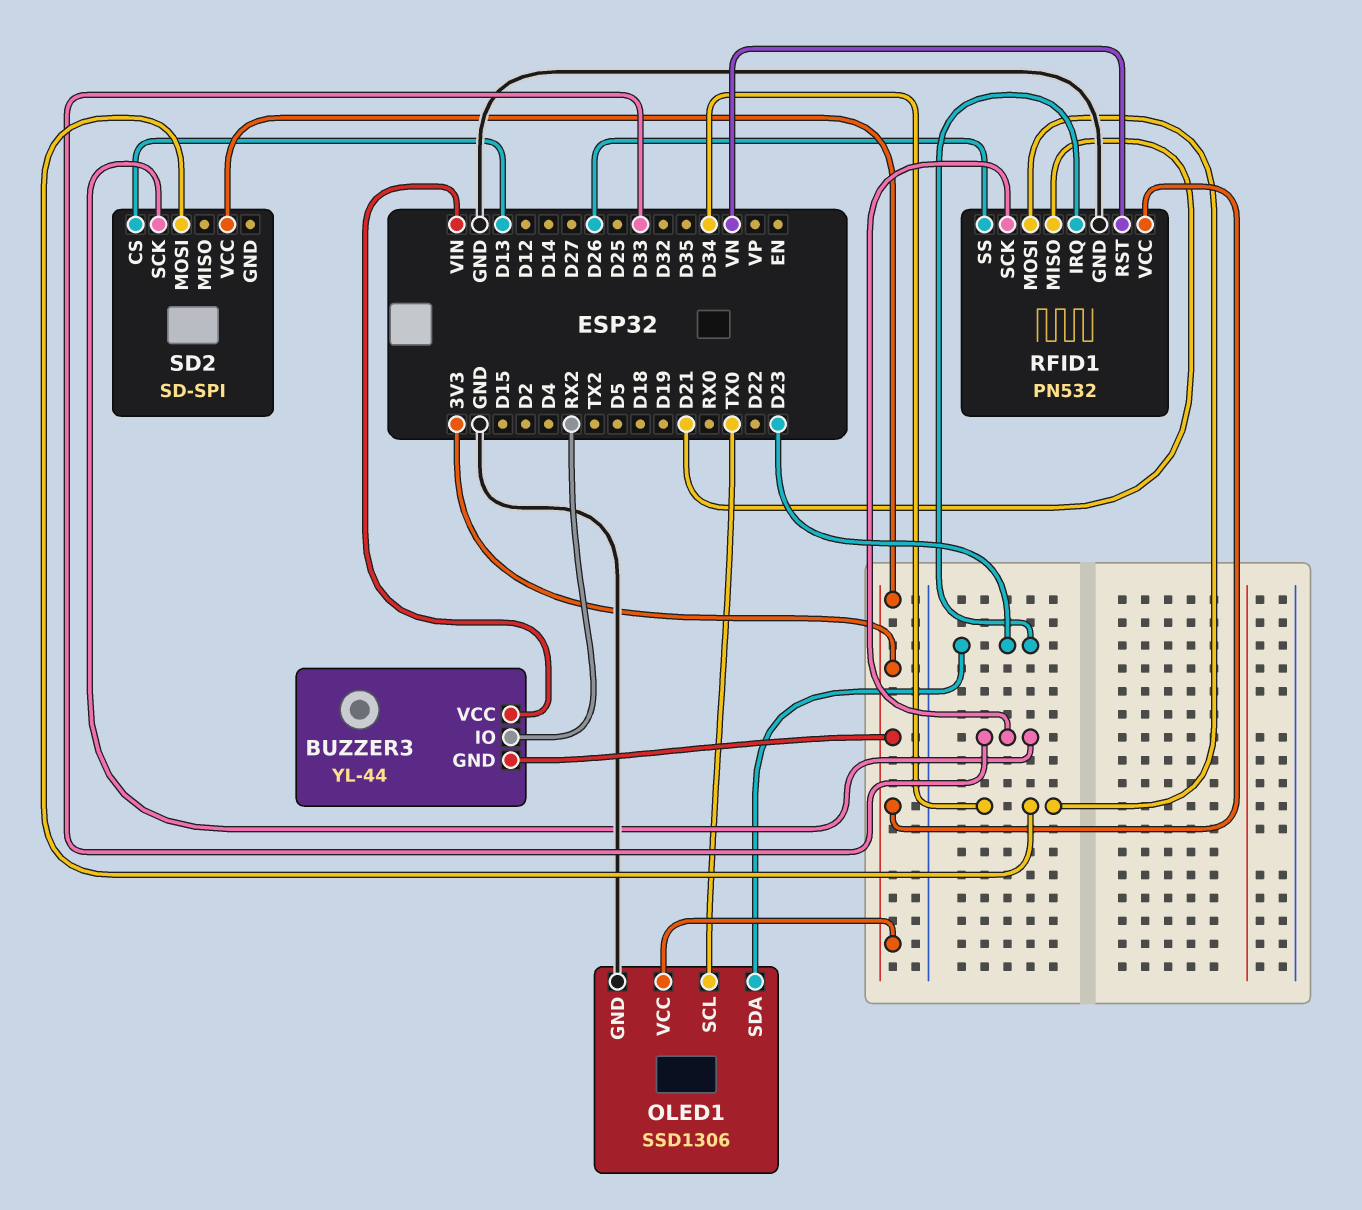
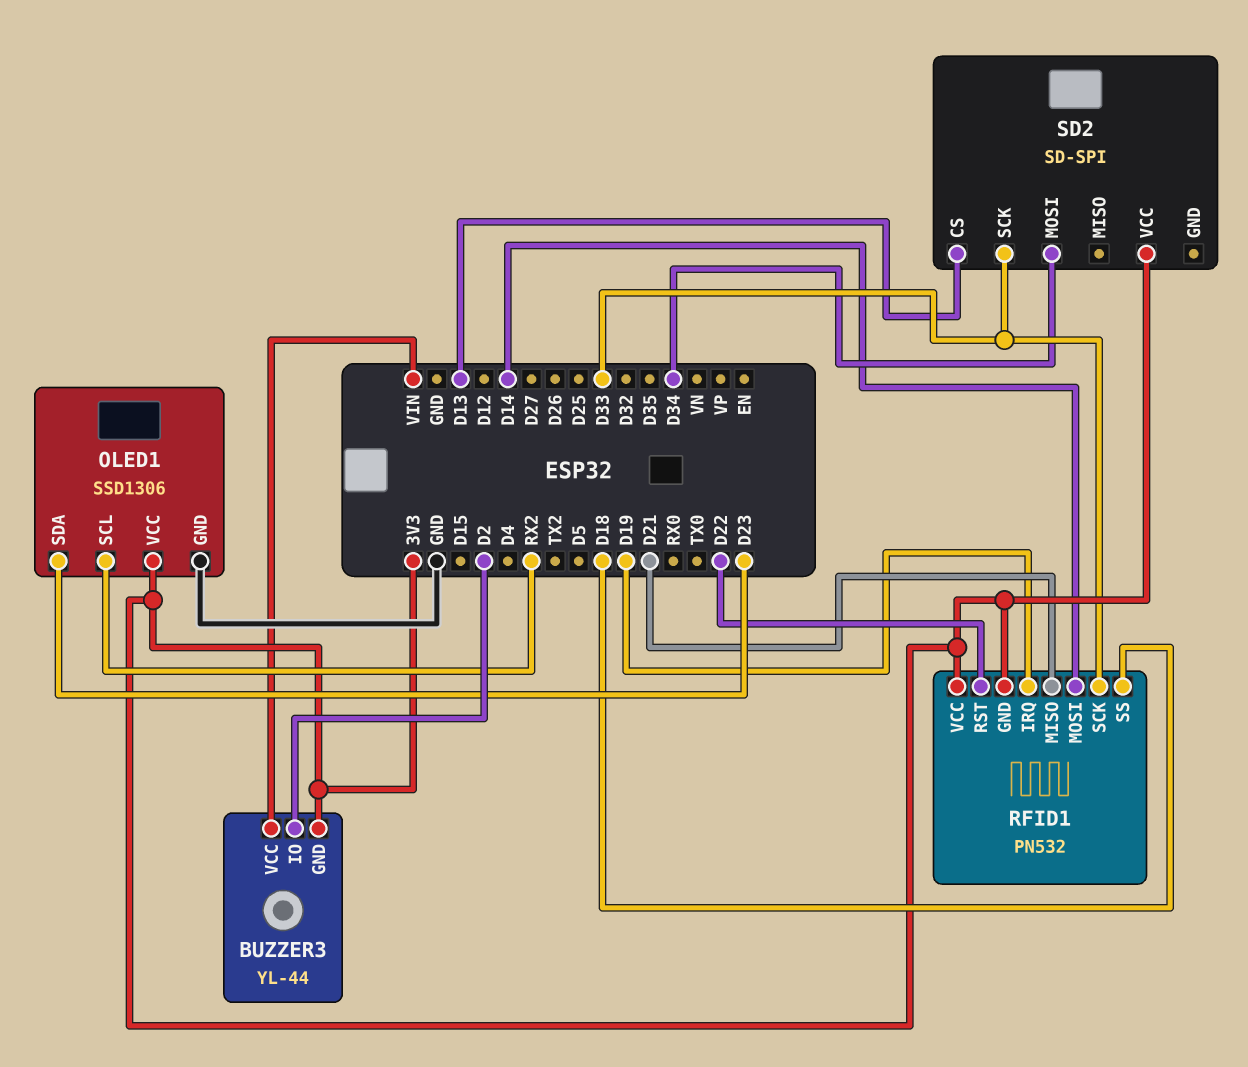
BUZZER3 pin IO: RX2 -> D2
OLED1 pin SCL: TX0 -> RX2
RFID1 pin GND: GND -> 3V3
RFID1 pin IRQ: D23 -> D19
RFID1 pin MOSI: D34 -> D14
RFID1 pin RST: VN -> D22
RFID1 pin SS: D26 -> D18

